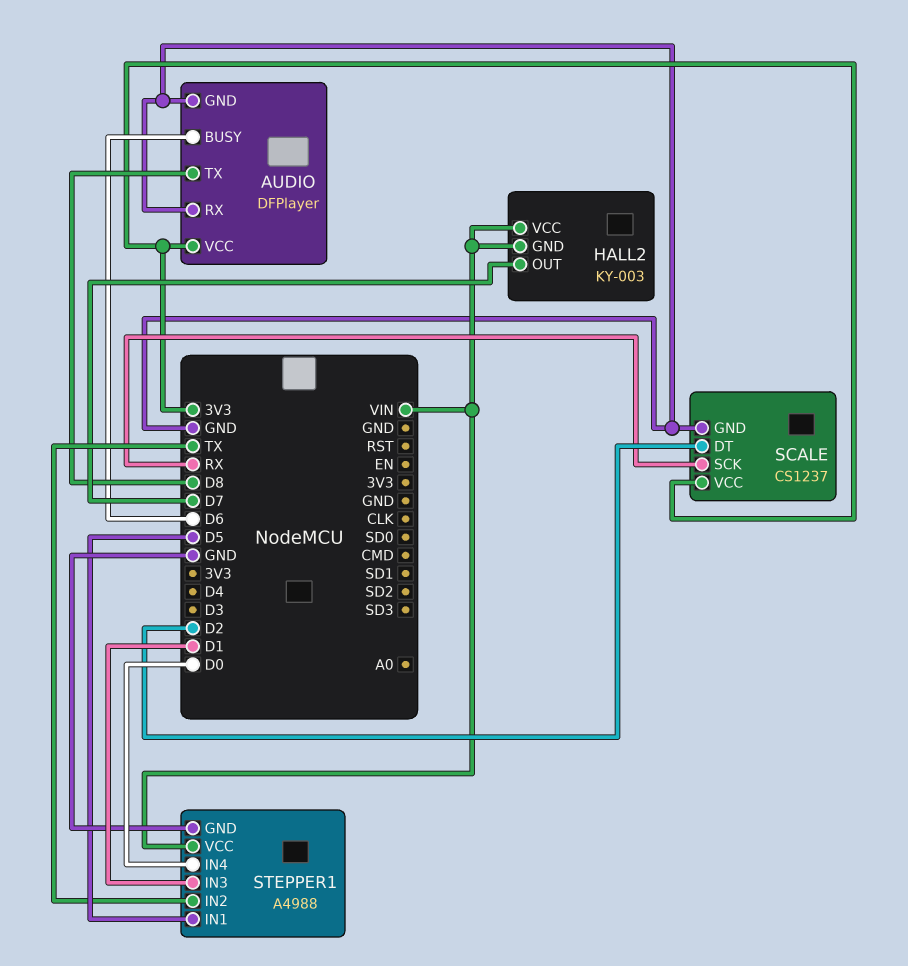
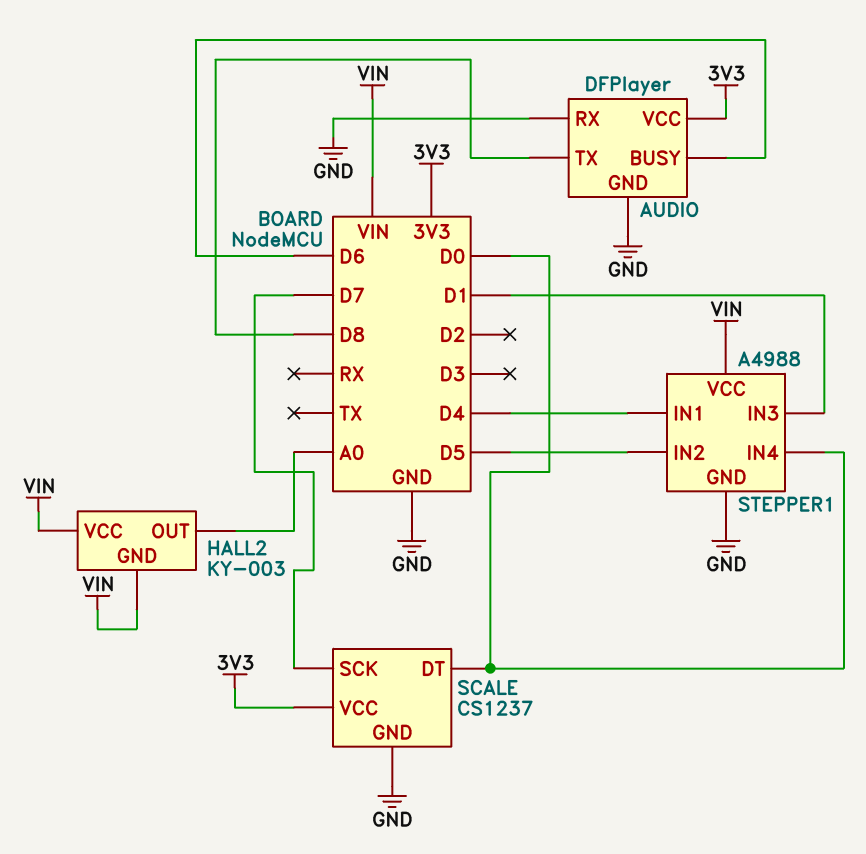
HALL2 pin OUT: D7 -> A0
SCALE pin DT: D2 -> D0
SCALE pin SCK: RX -> D7
STEPPER1 pin IN1: D5 -> D4
STEPPER1 pin IN2: TX -> D5

